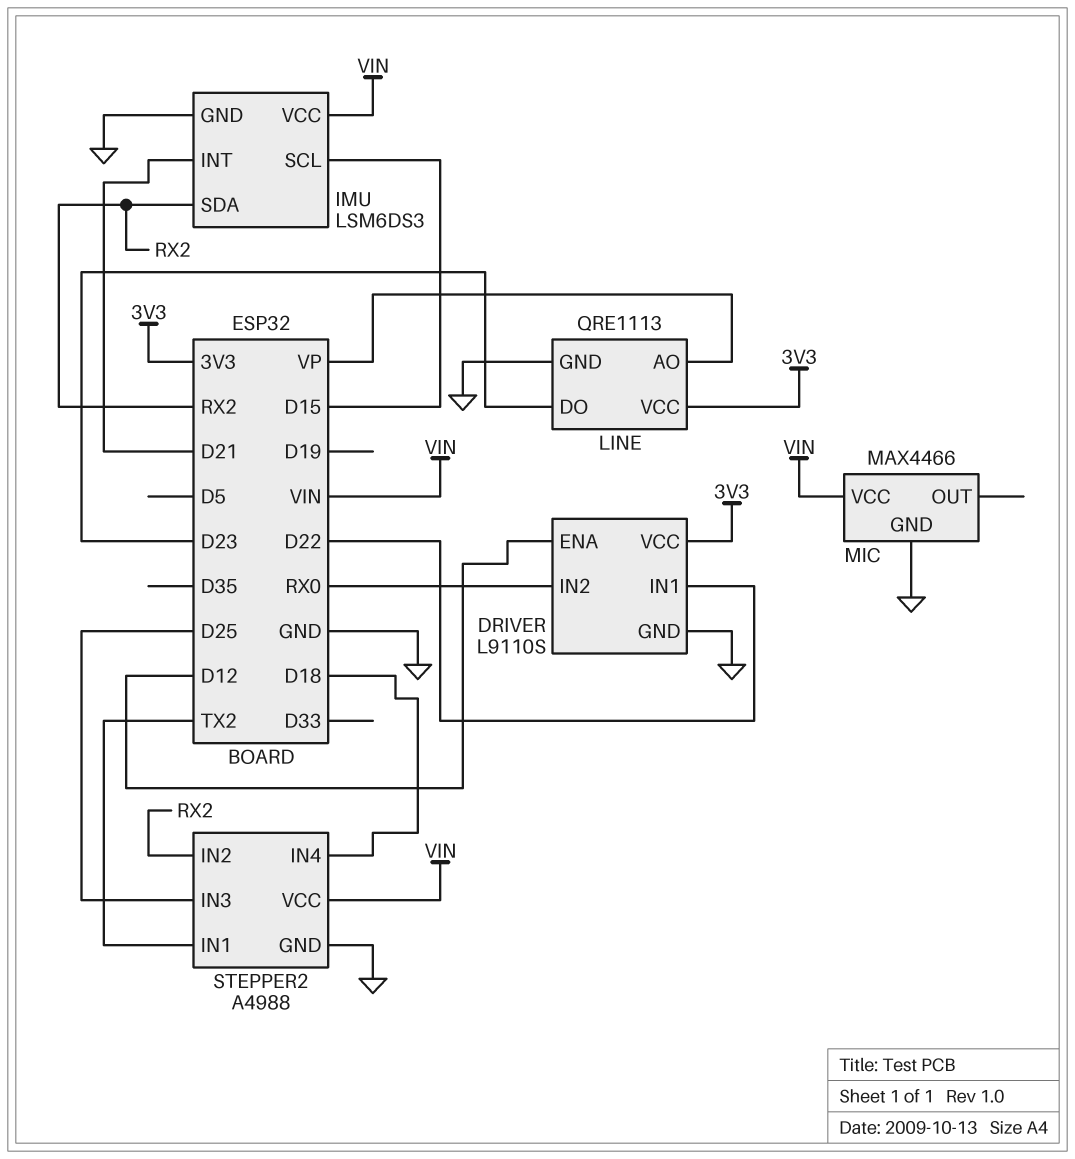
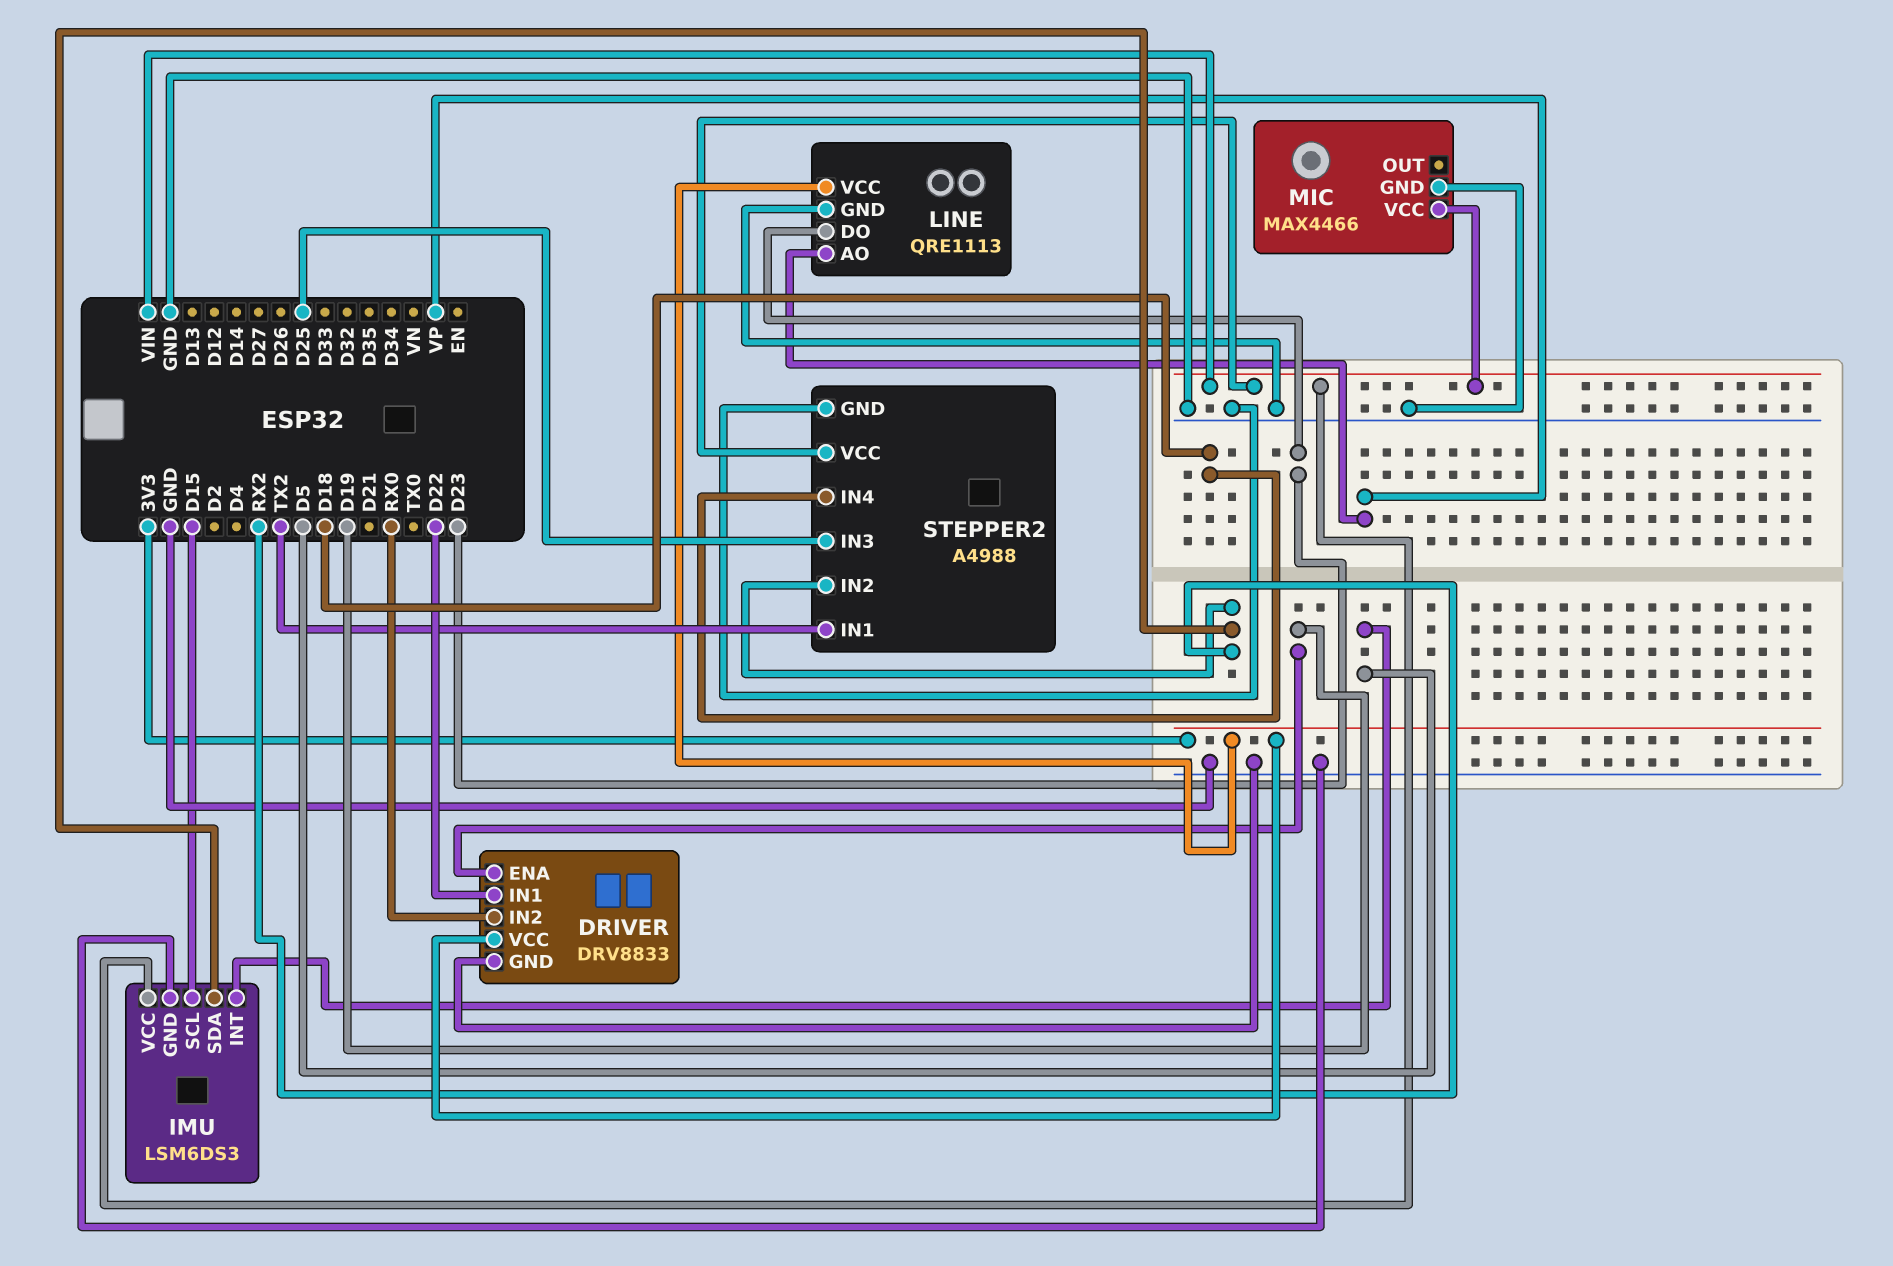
DRIVER: L9110S -> DRV8833
DRIVER pin ENA: D12 -> D19
IMU pin INT: D21 -> D5

